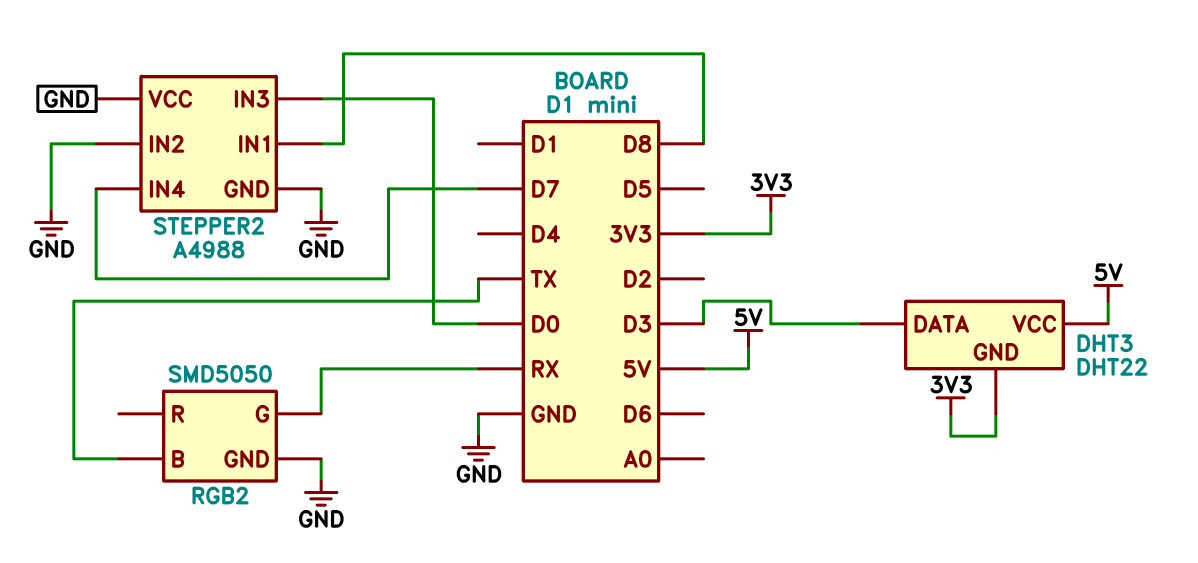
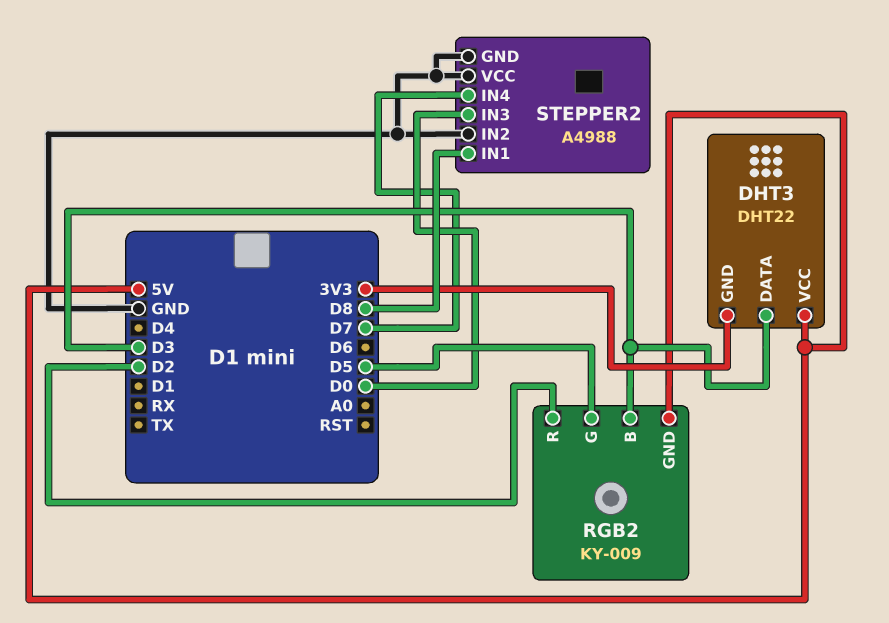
RGB2: SMD5050 -> KY-009
RGB2 pin B: TX -> D3
RGB2 pin G: RX -> D5
RGB2 pin GND: GND -> 5V
RGB2 pin R: none -> D2

